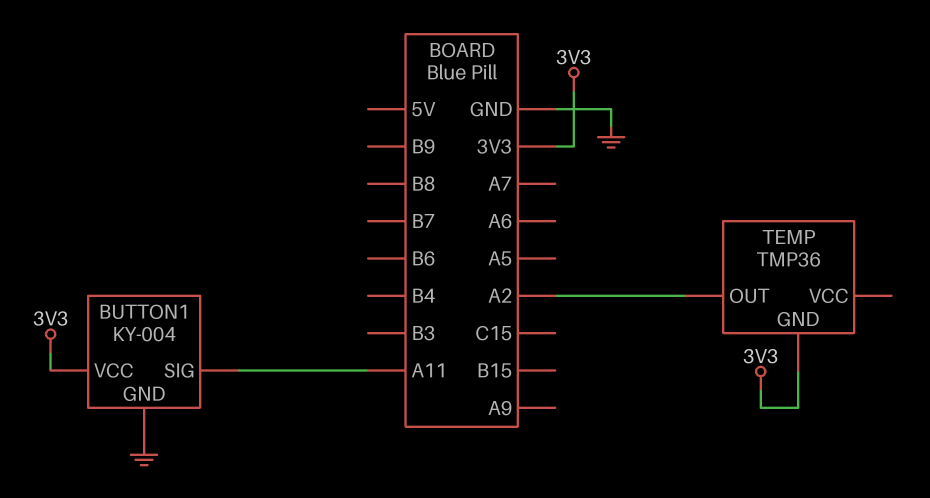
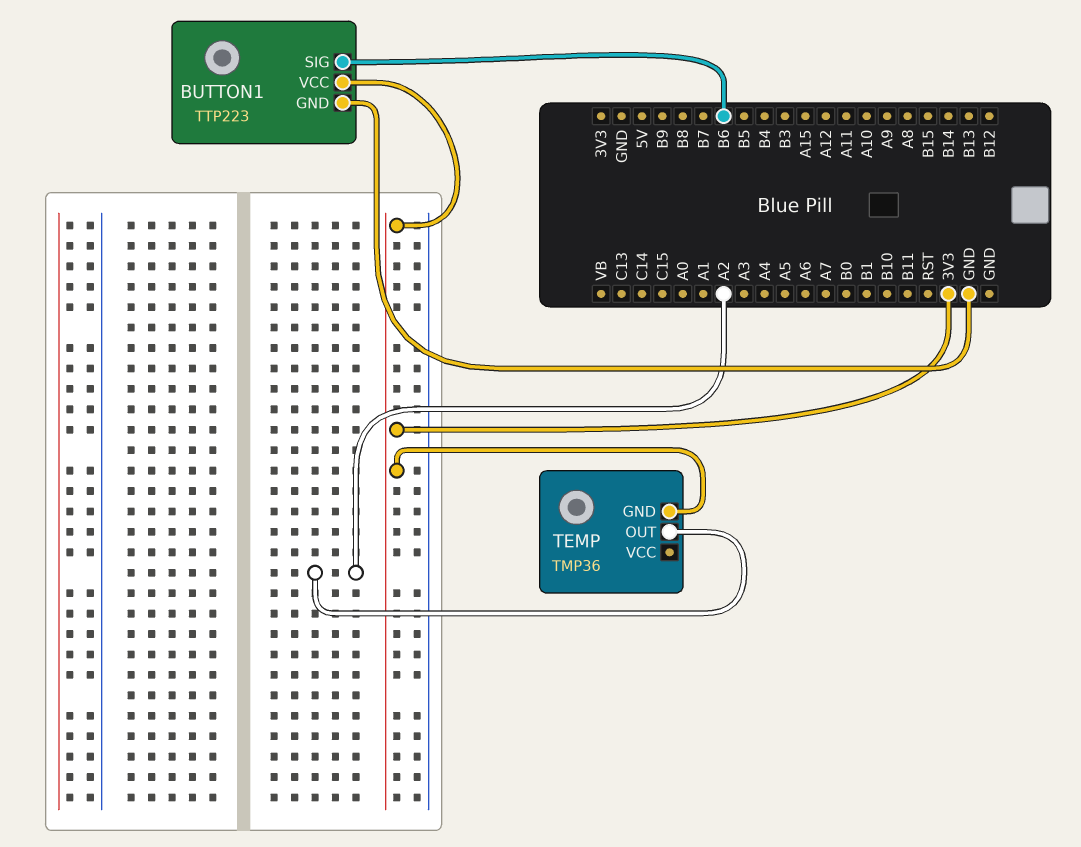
BUTTON1: KY-004 -> TTP223
BUTTON1 pin SIG: A11 -> B6

